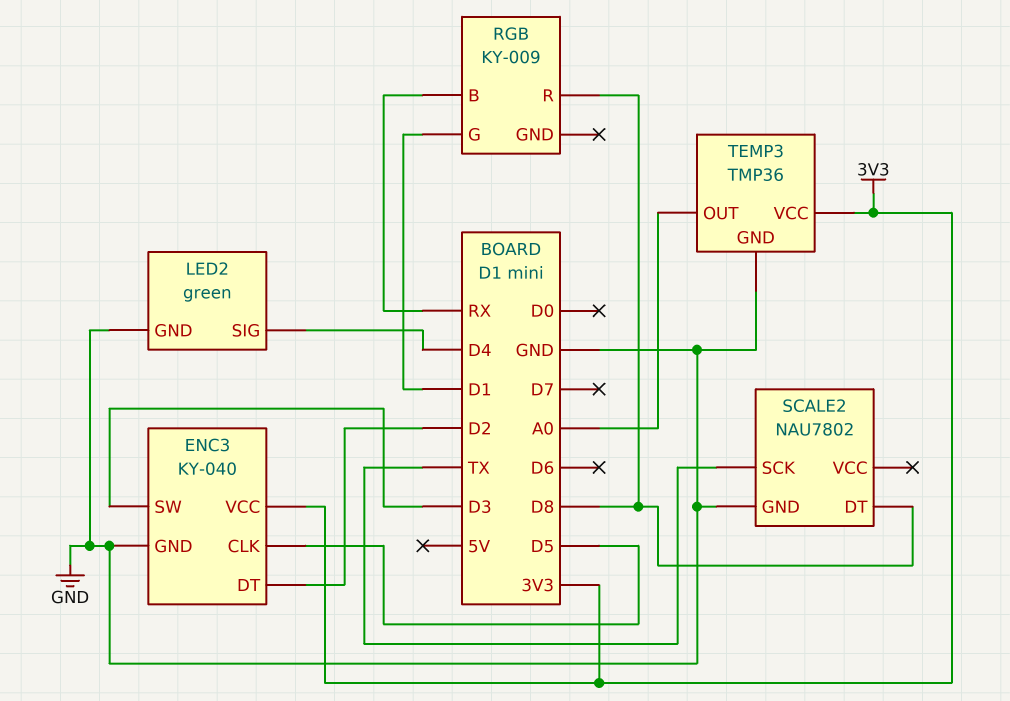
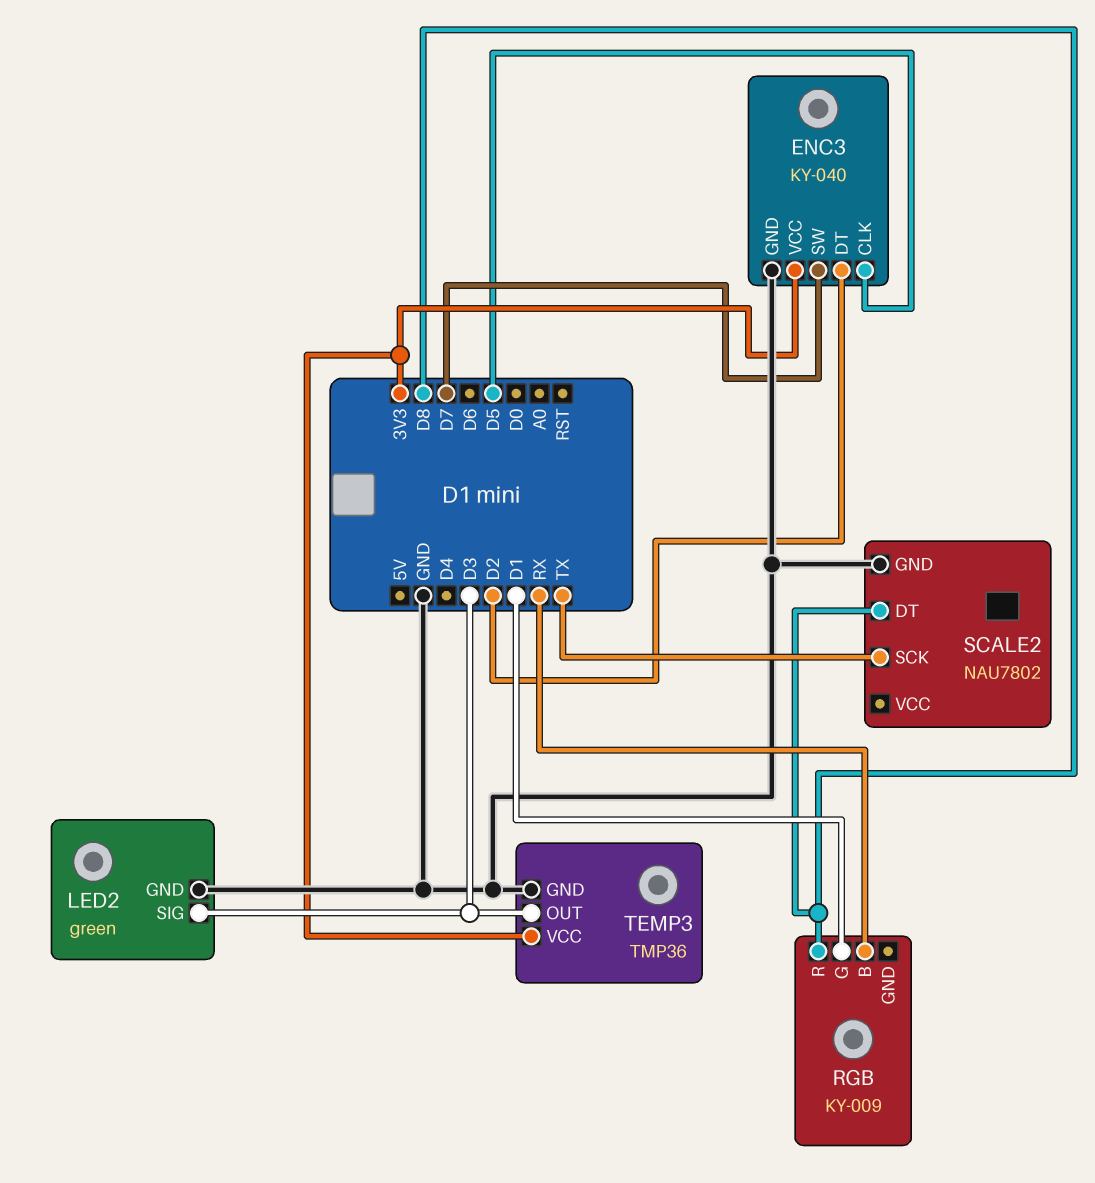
ENC3 pin SW: D3 -> D7
LED2 pin SIG: D4 -> D3
TEMP3 pin OUT: A0 -> D3

